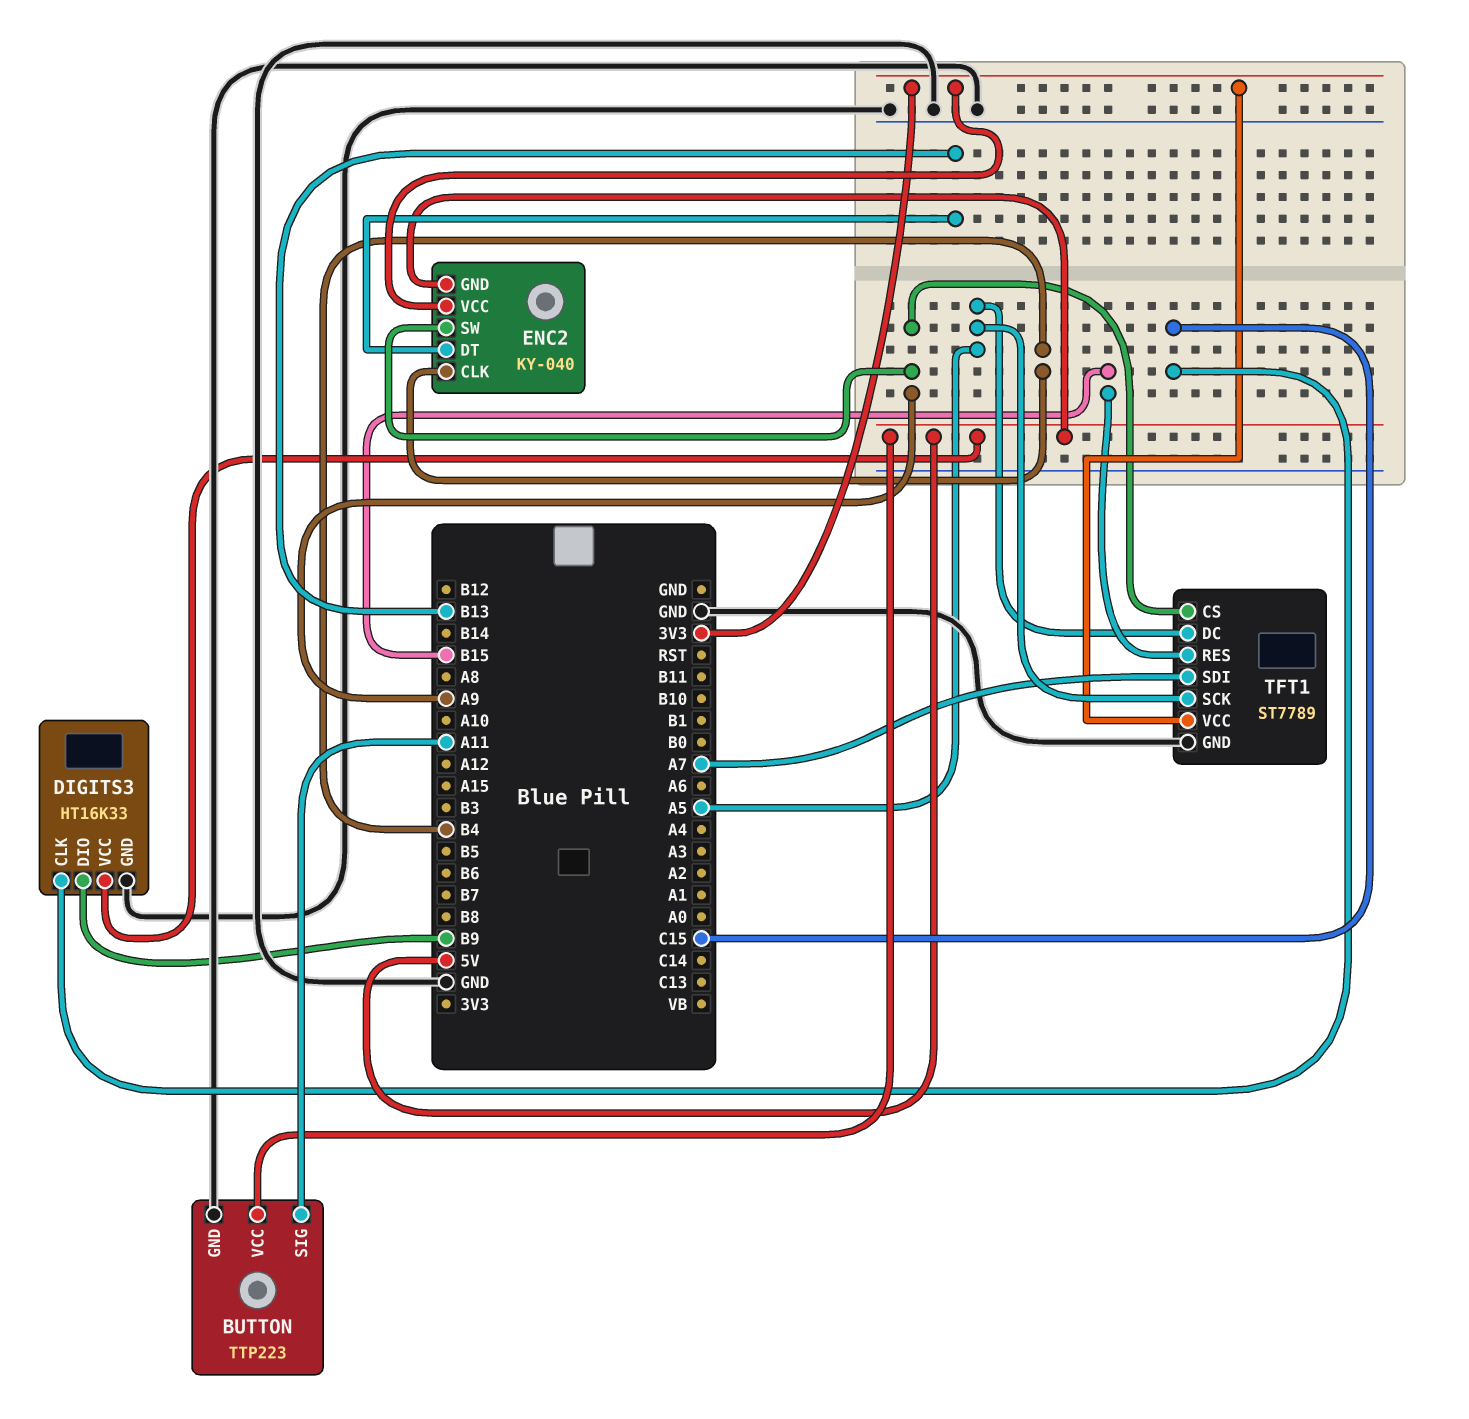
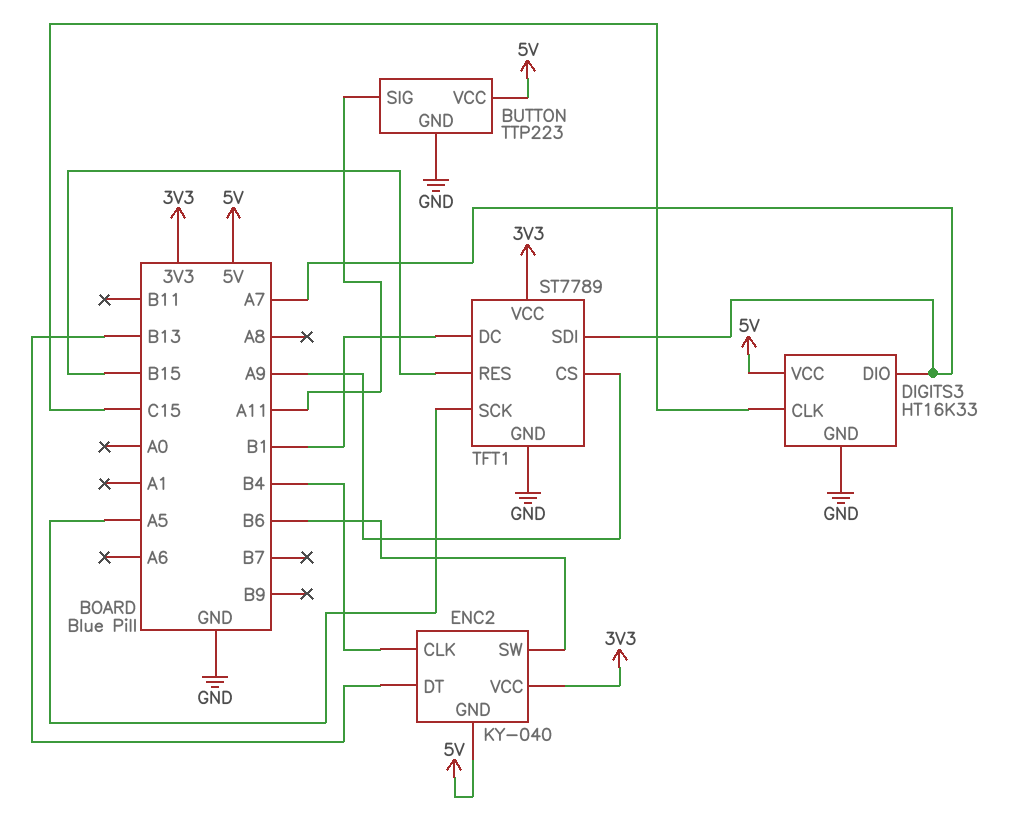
DIGITS3 pin DIO: B9 -> A7
ENC2 pin SW: A9 -> B6
TFT1 pin DC: A5 -> B1

